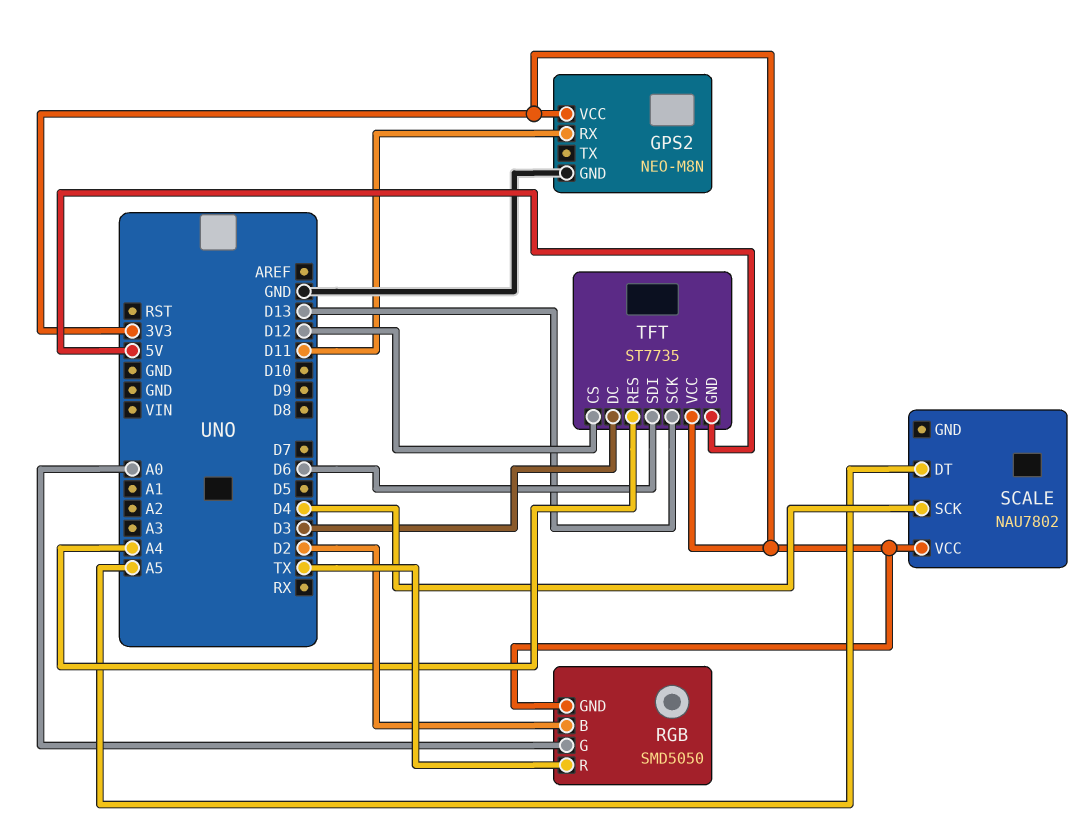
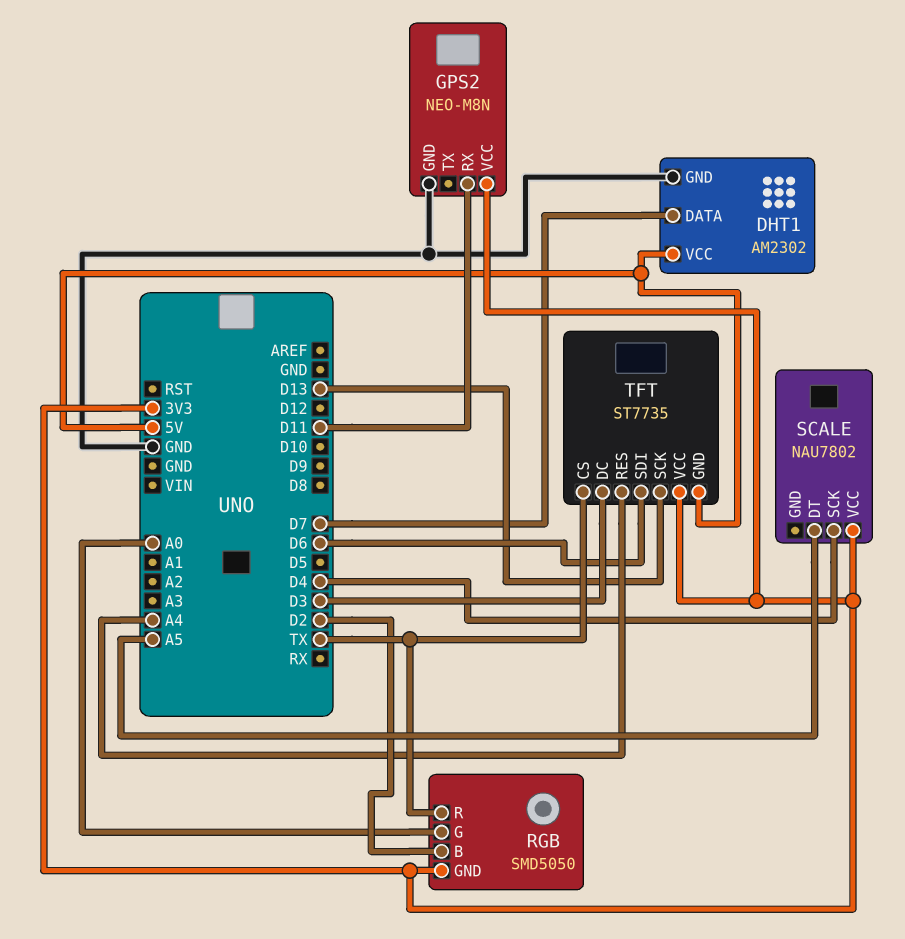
DHT1: none -> AM2302
DHT1 pin DATA: none -> D7
DHT1 pin GND: none -> GND
DHT1 pin VCC: none -> 5V
TFT pin CS: D12 -> TX

